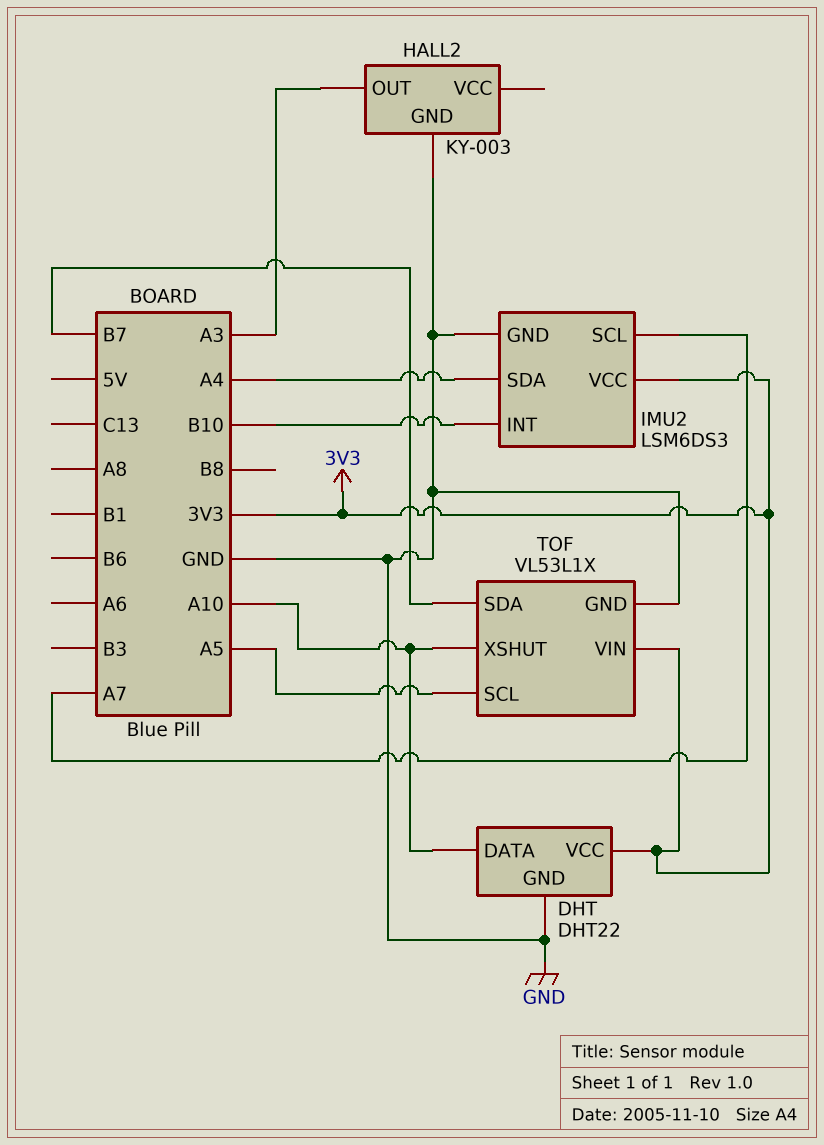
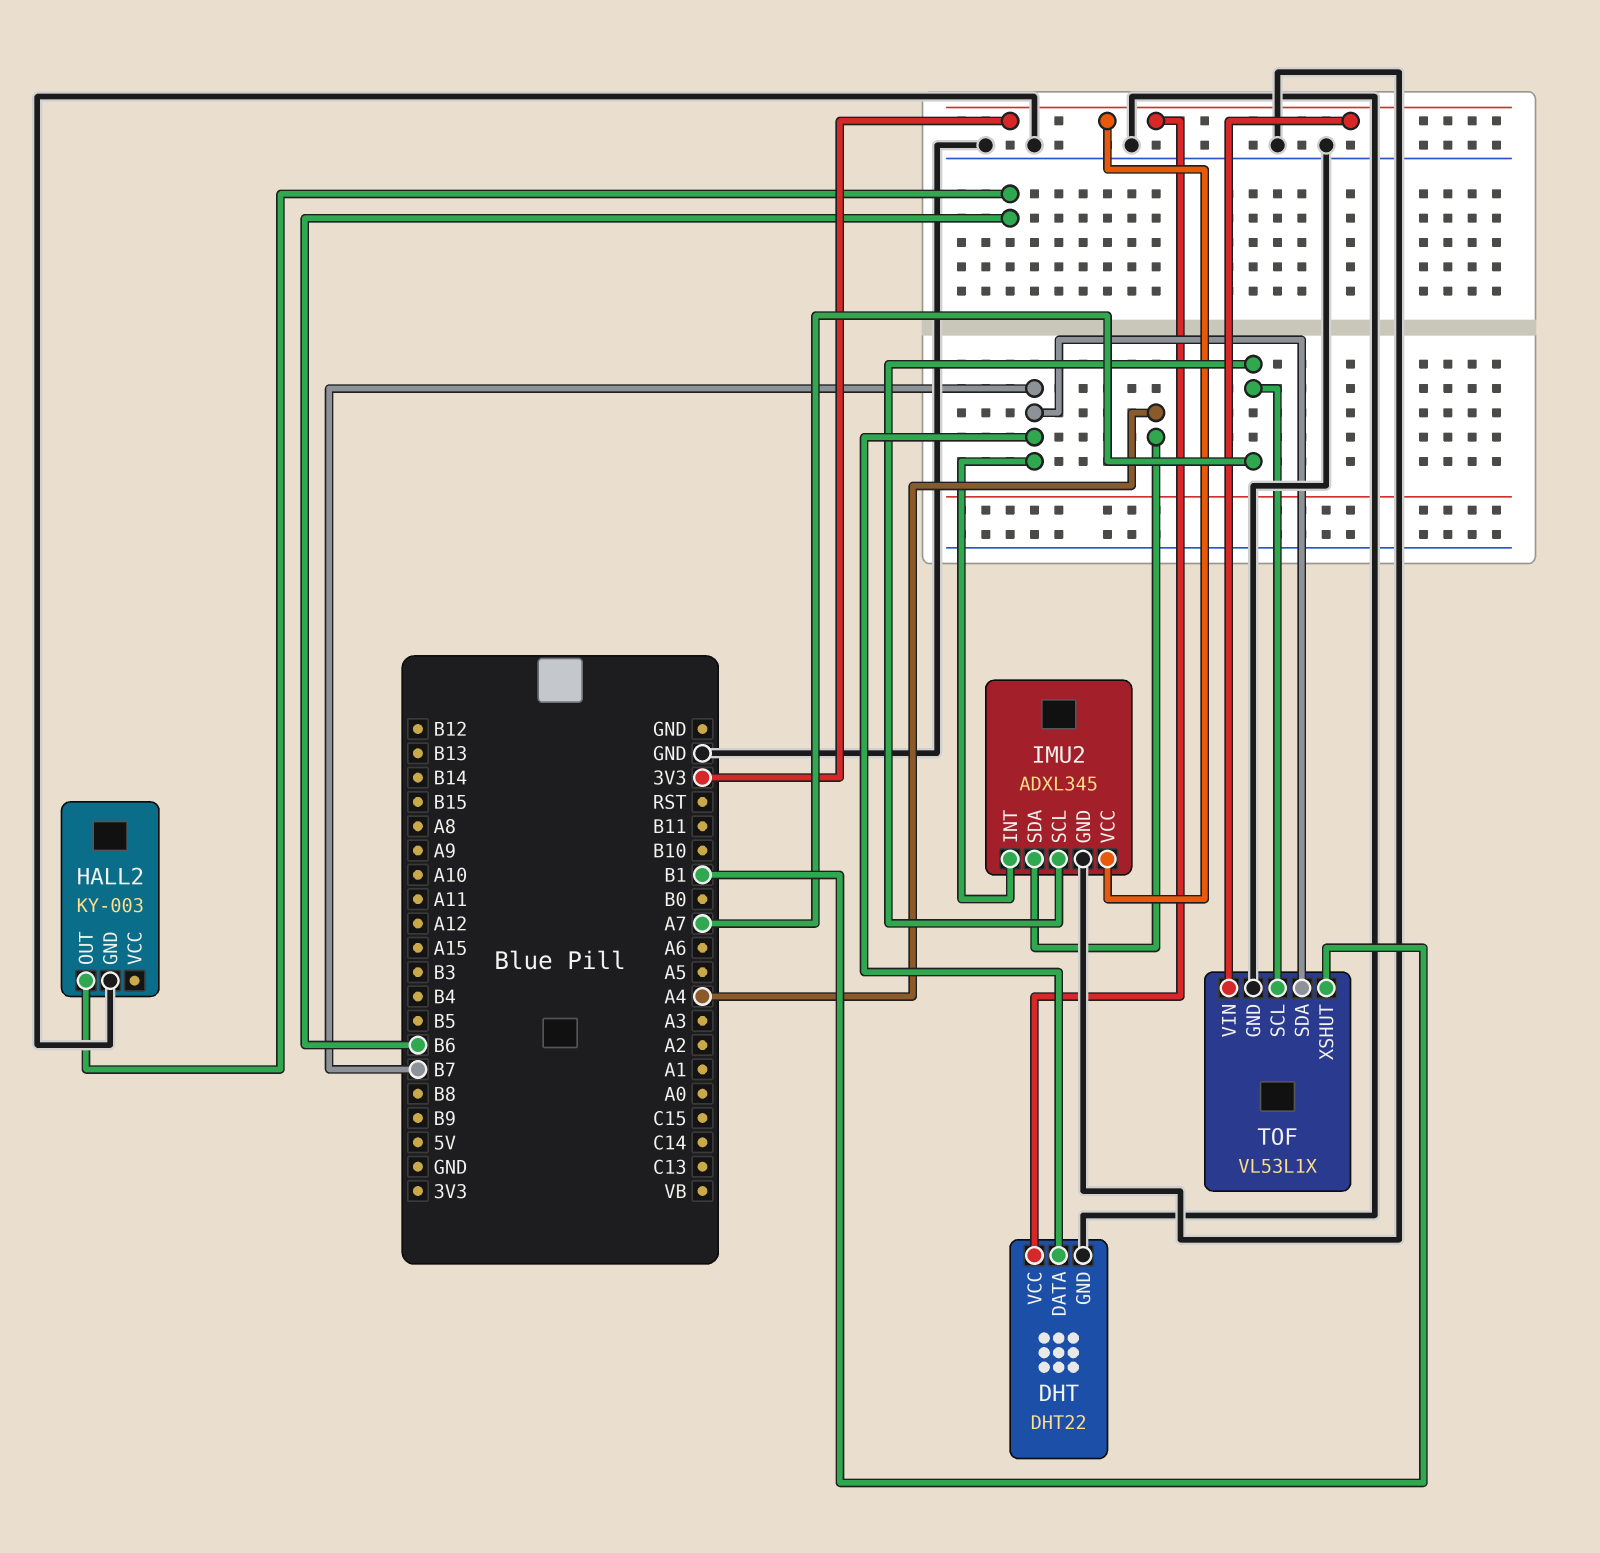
DHT pin DATA: A10 -> B7
HALL2 pin OUT: A3 -> B6
IMU2: LSM6DS3 -> ADXL345
IMU2 pin INT: B10 -> B7
TOF pin SCL: A5 -> A7
TOF pin XSHUT: A10 -> B1

